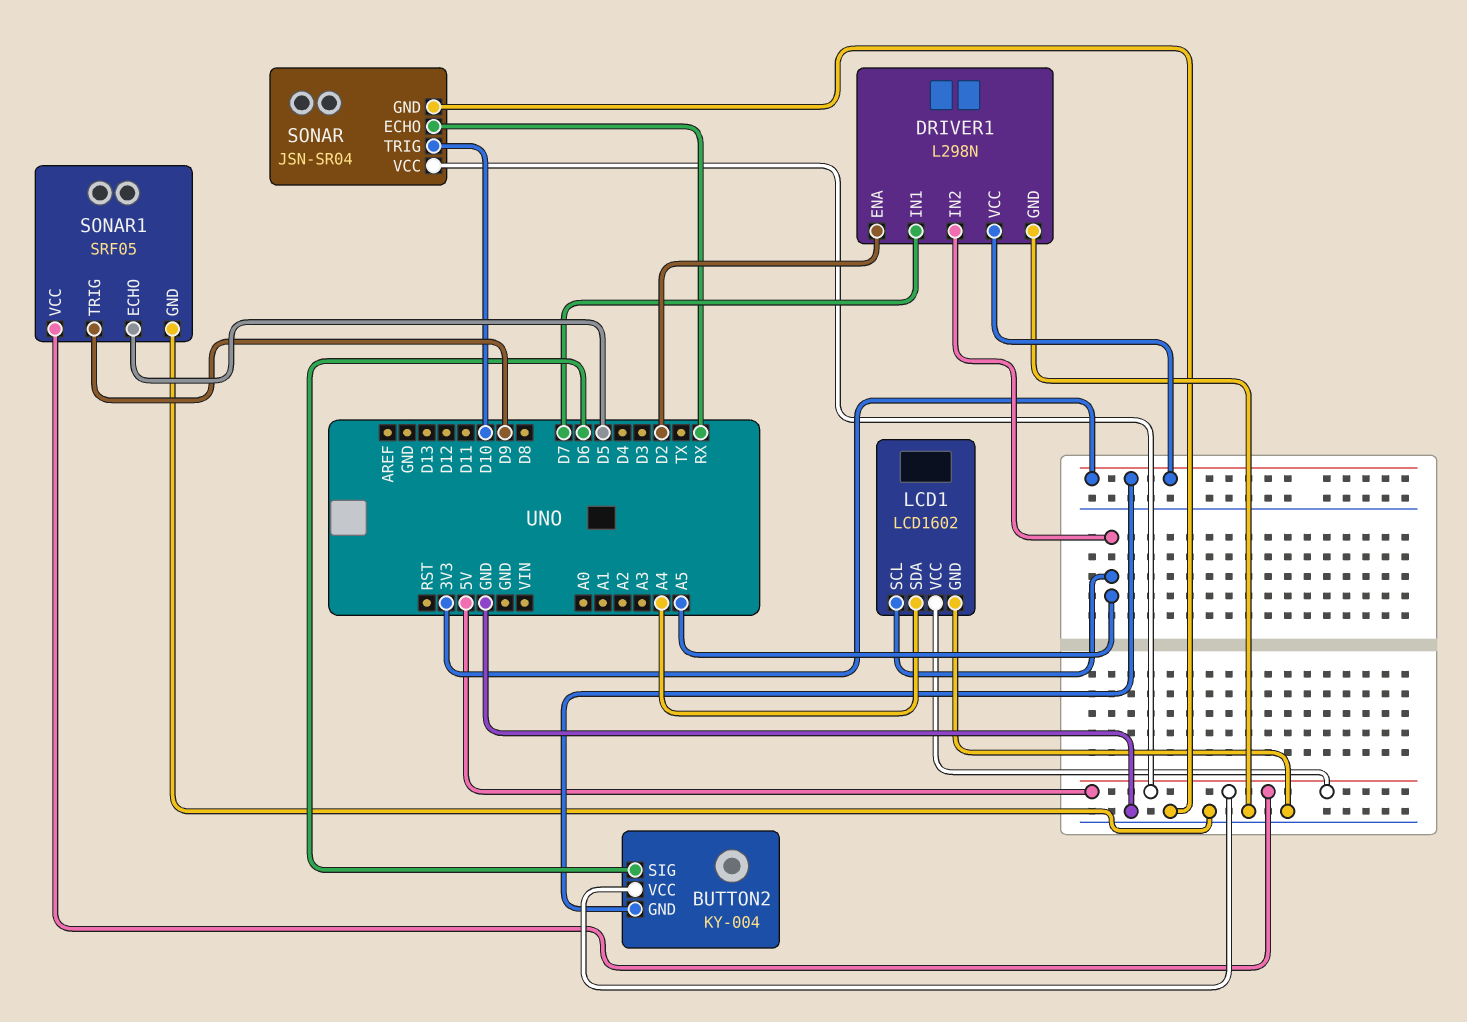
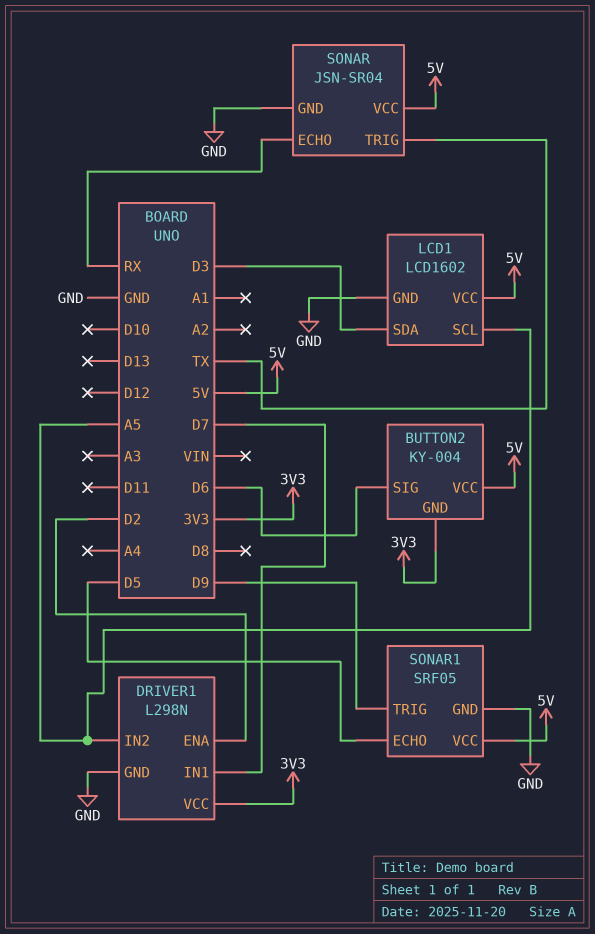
LCD1 pin SDA: A4 -> D3
SONAR pin TRIG: D10 -> TX

